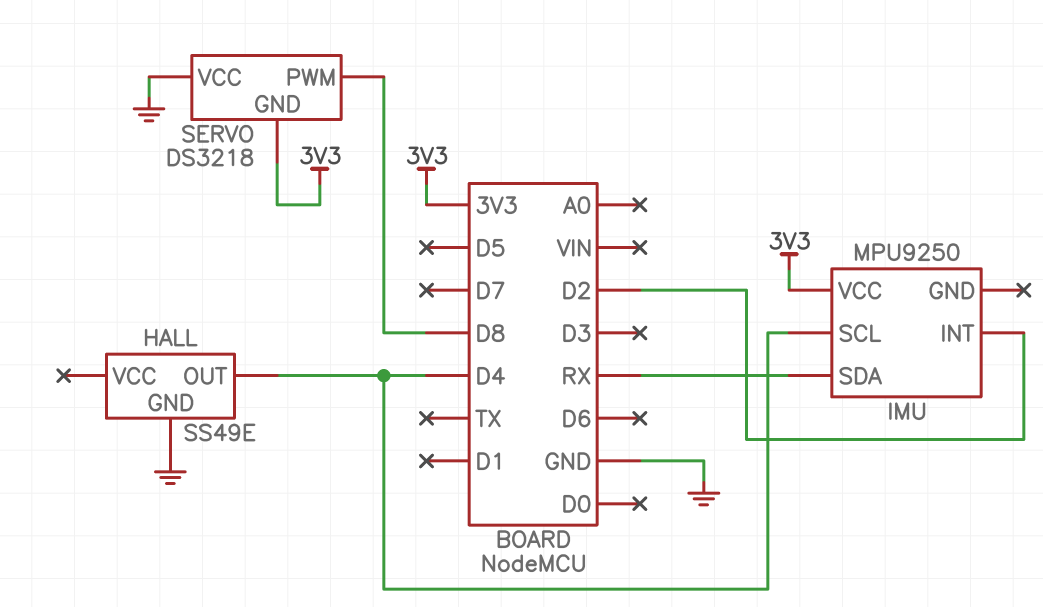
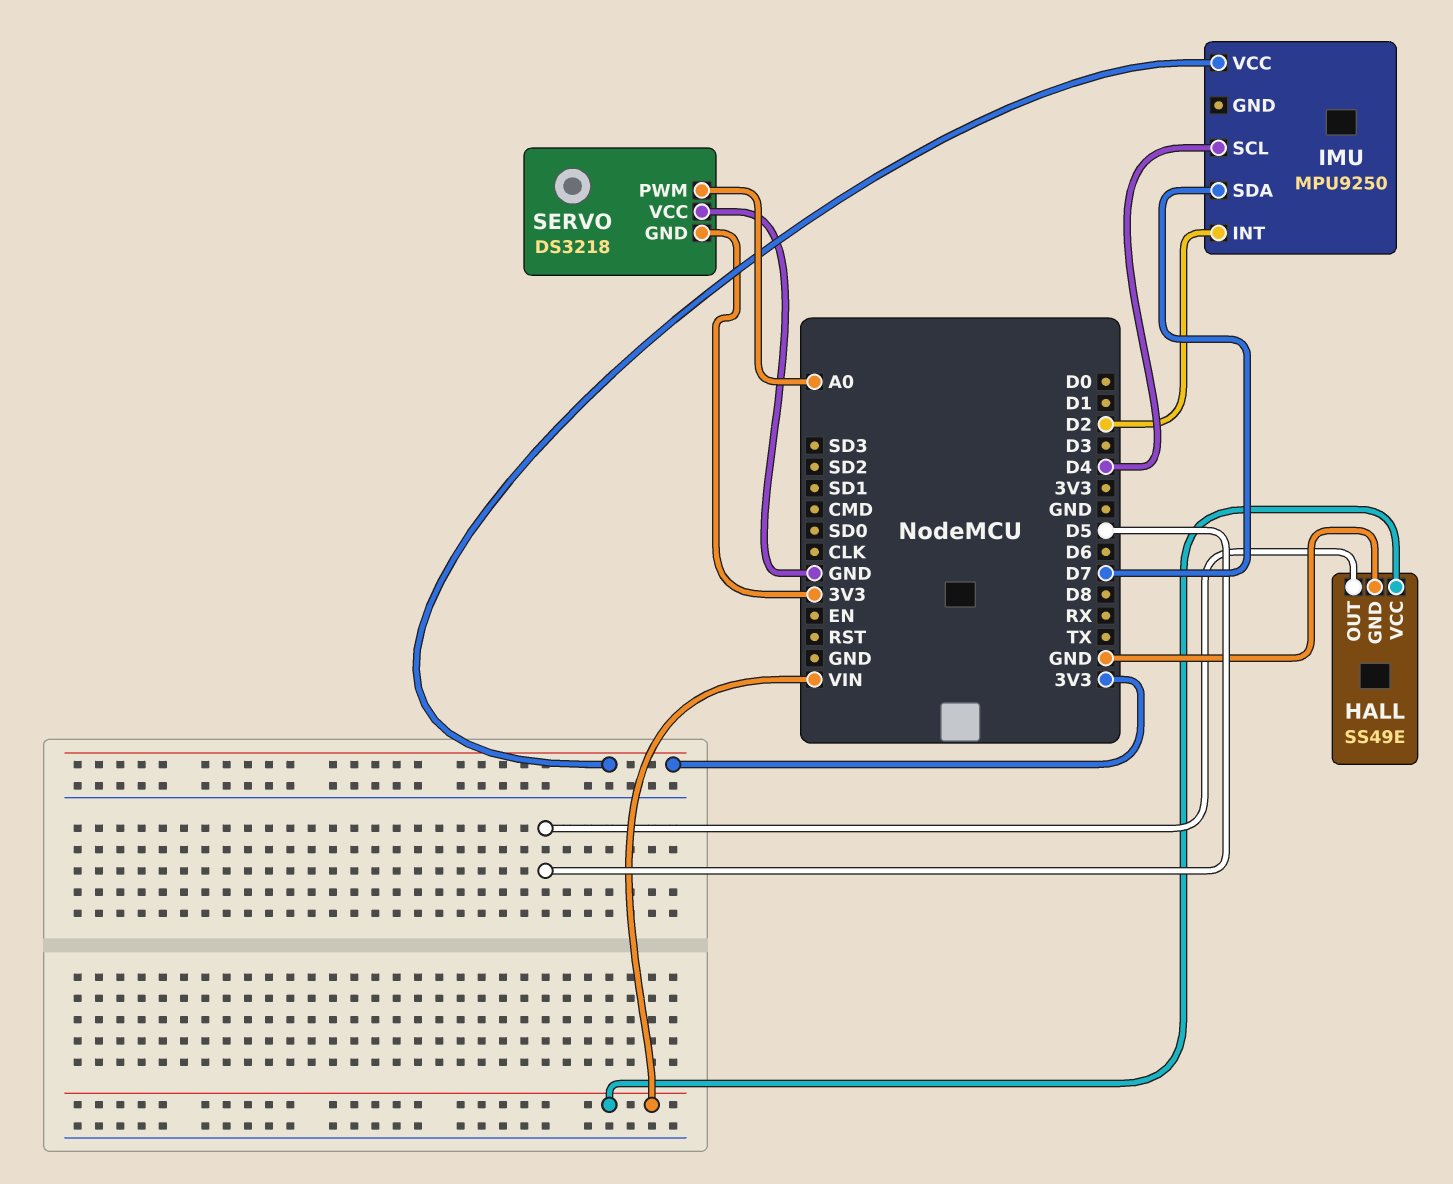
HALL pin OUT: D4 -> D5
HALL pin VCC: none -> VIN
IMU pin SDA: RX -> D7
SERVO pin PWM: D8 -> A0

